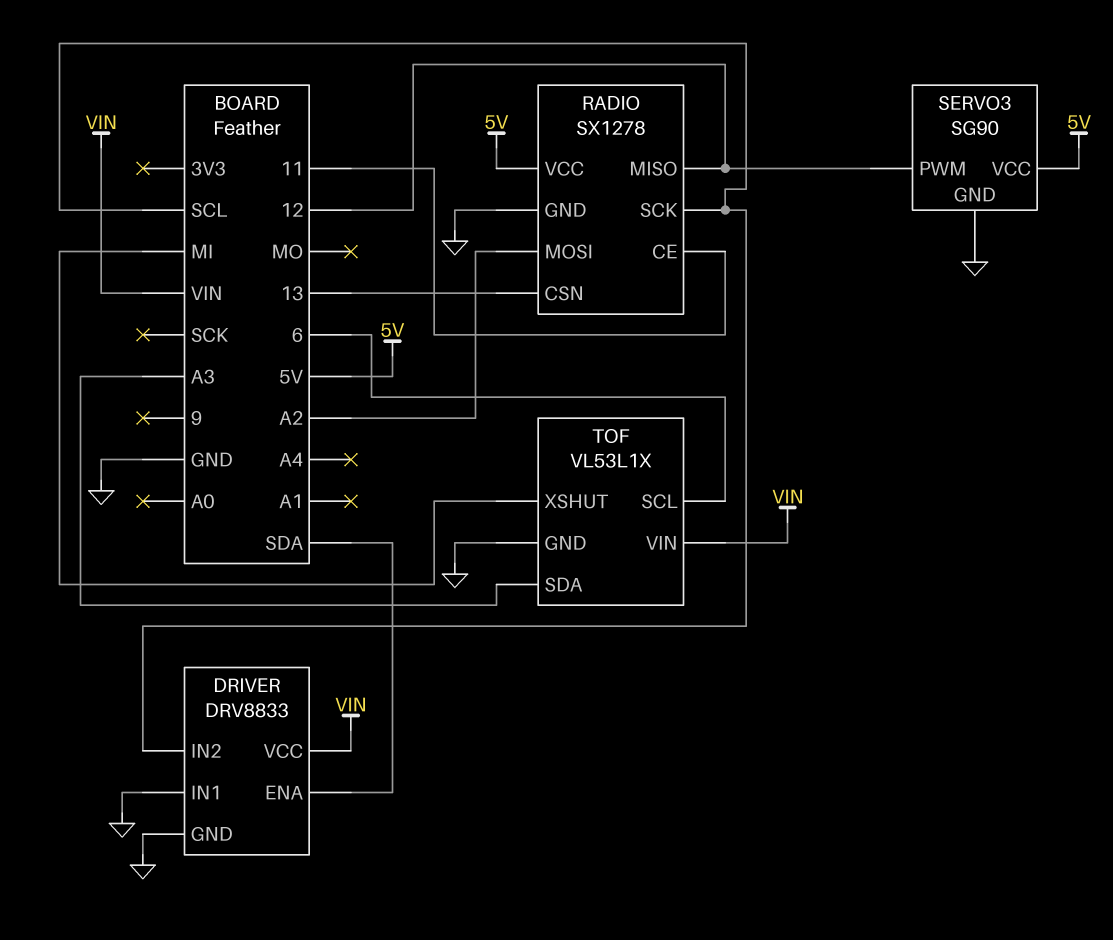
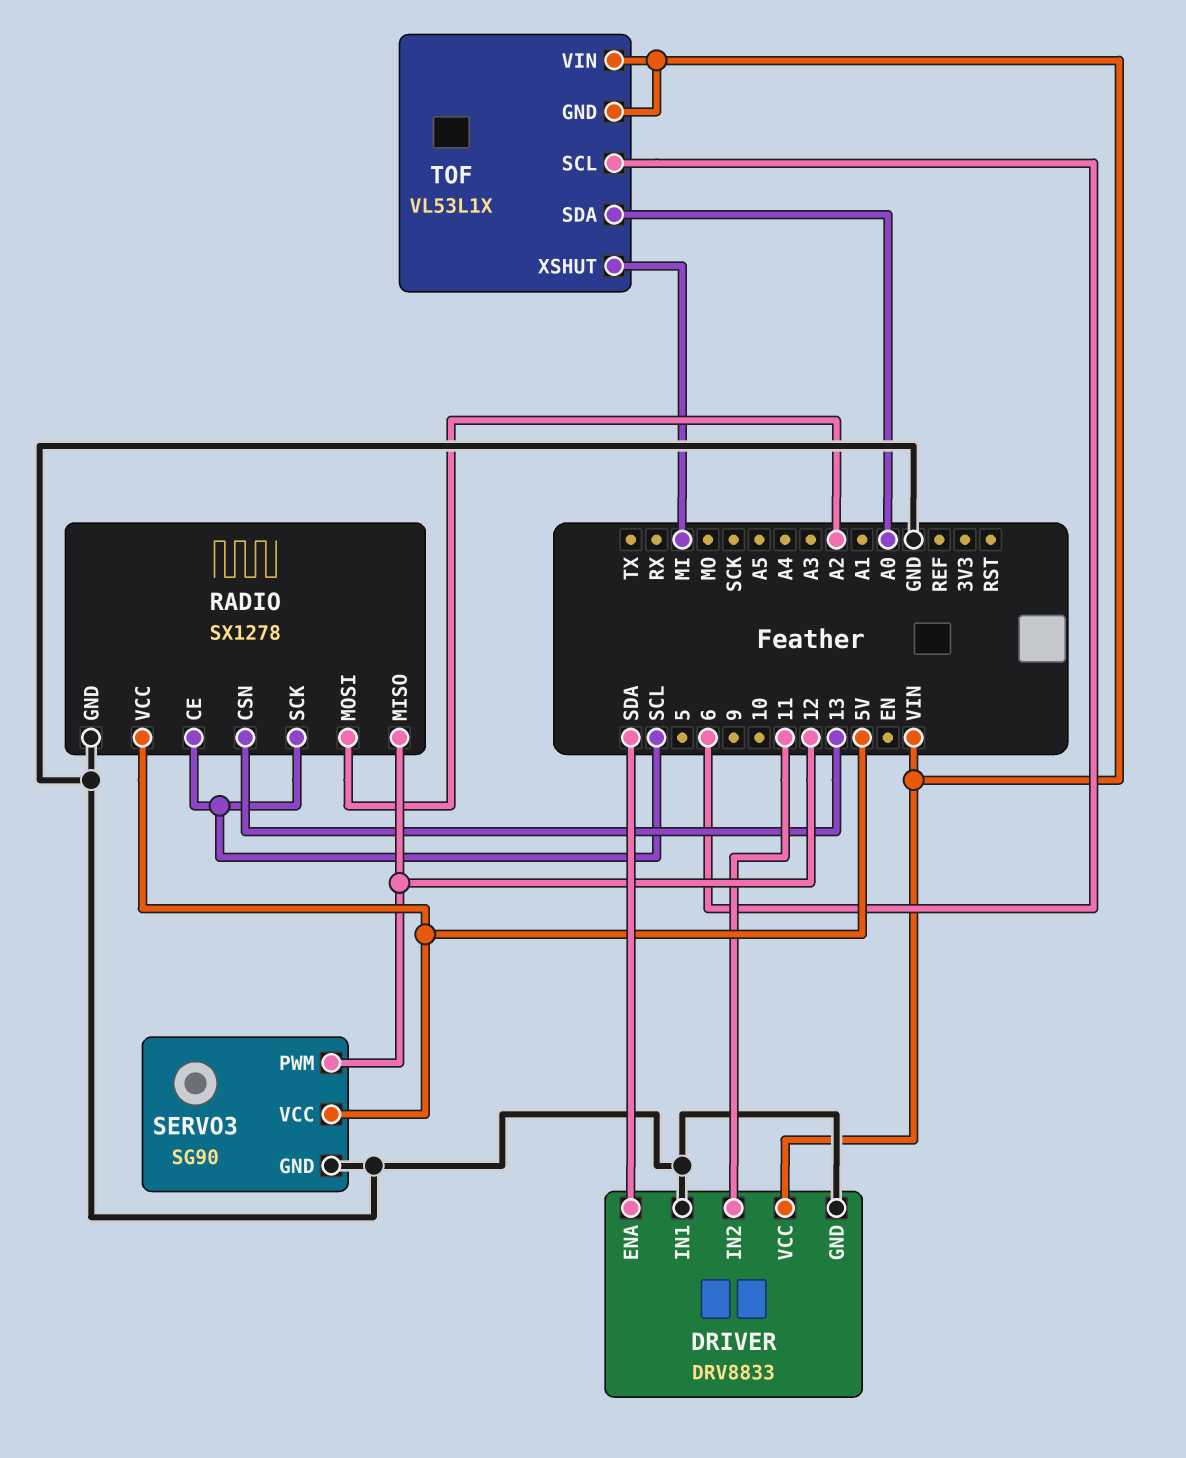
DRIVER pin IN2: SCL -> 11
RADIO pin CE: 11 -> SCL
TOF pin GND: GND -> VIN
TOF pin SDA: A3 -> A0

